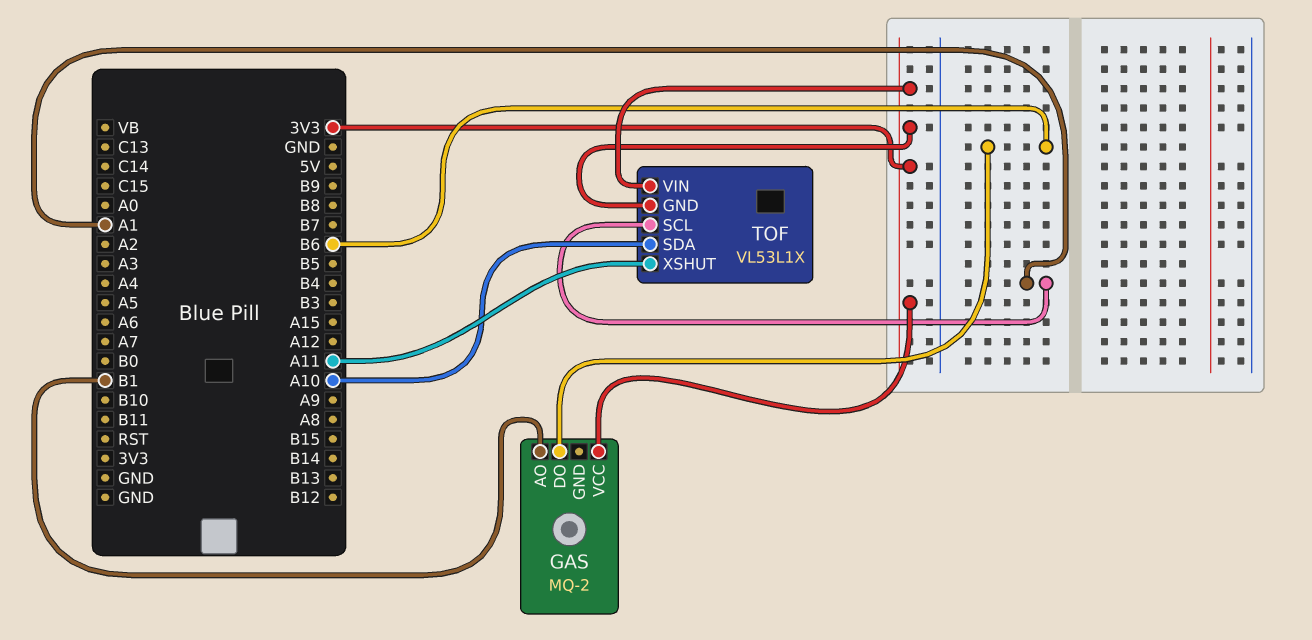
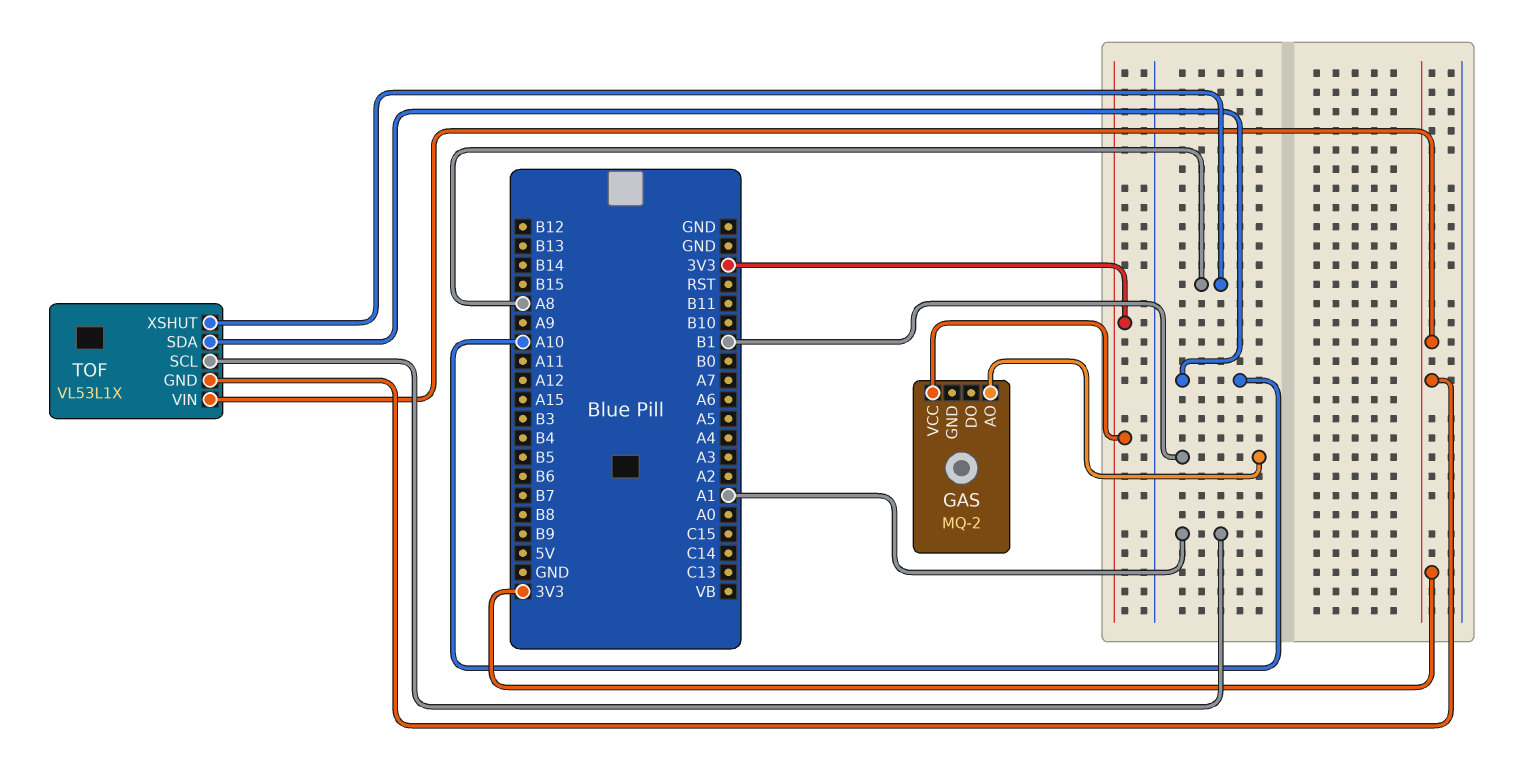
GAS pin DO: B6 -> none
TOF pin XSHUT: A11 -> A8

